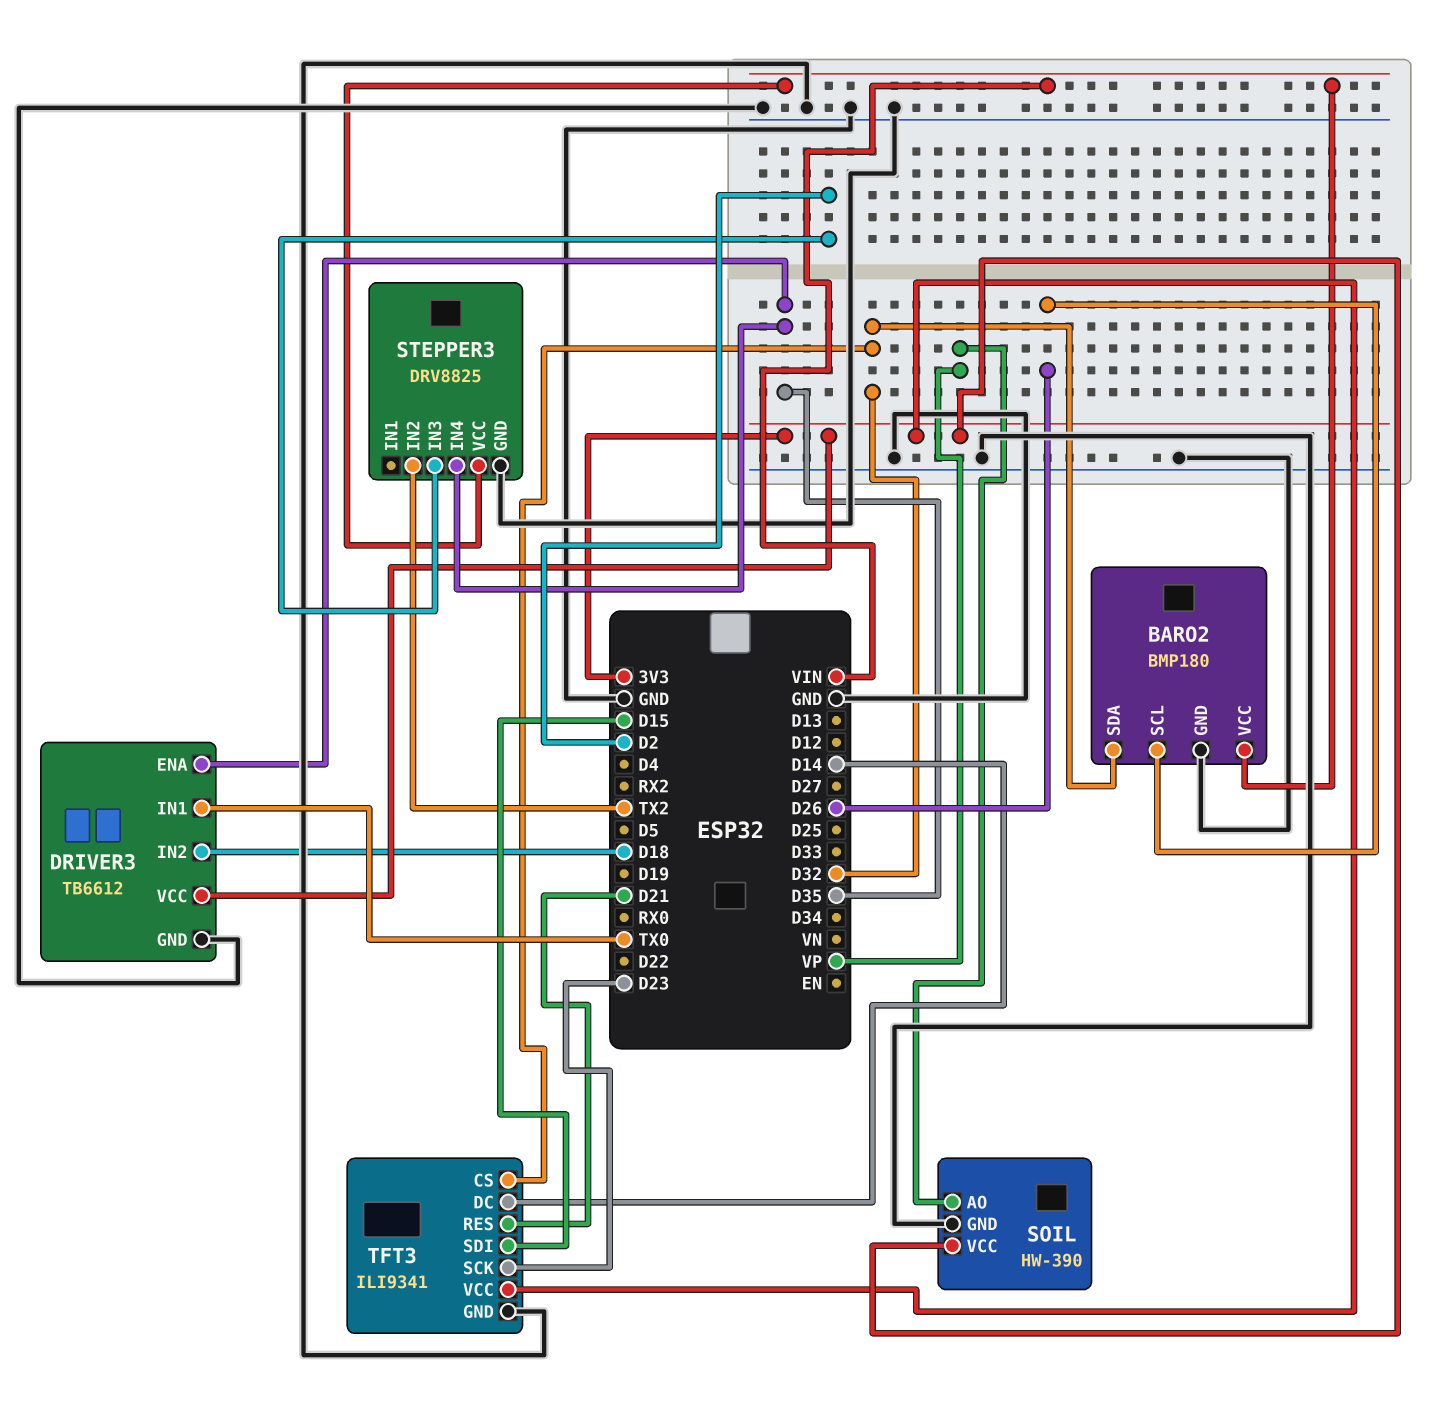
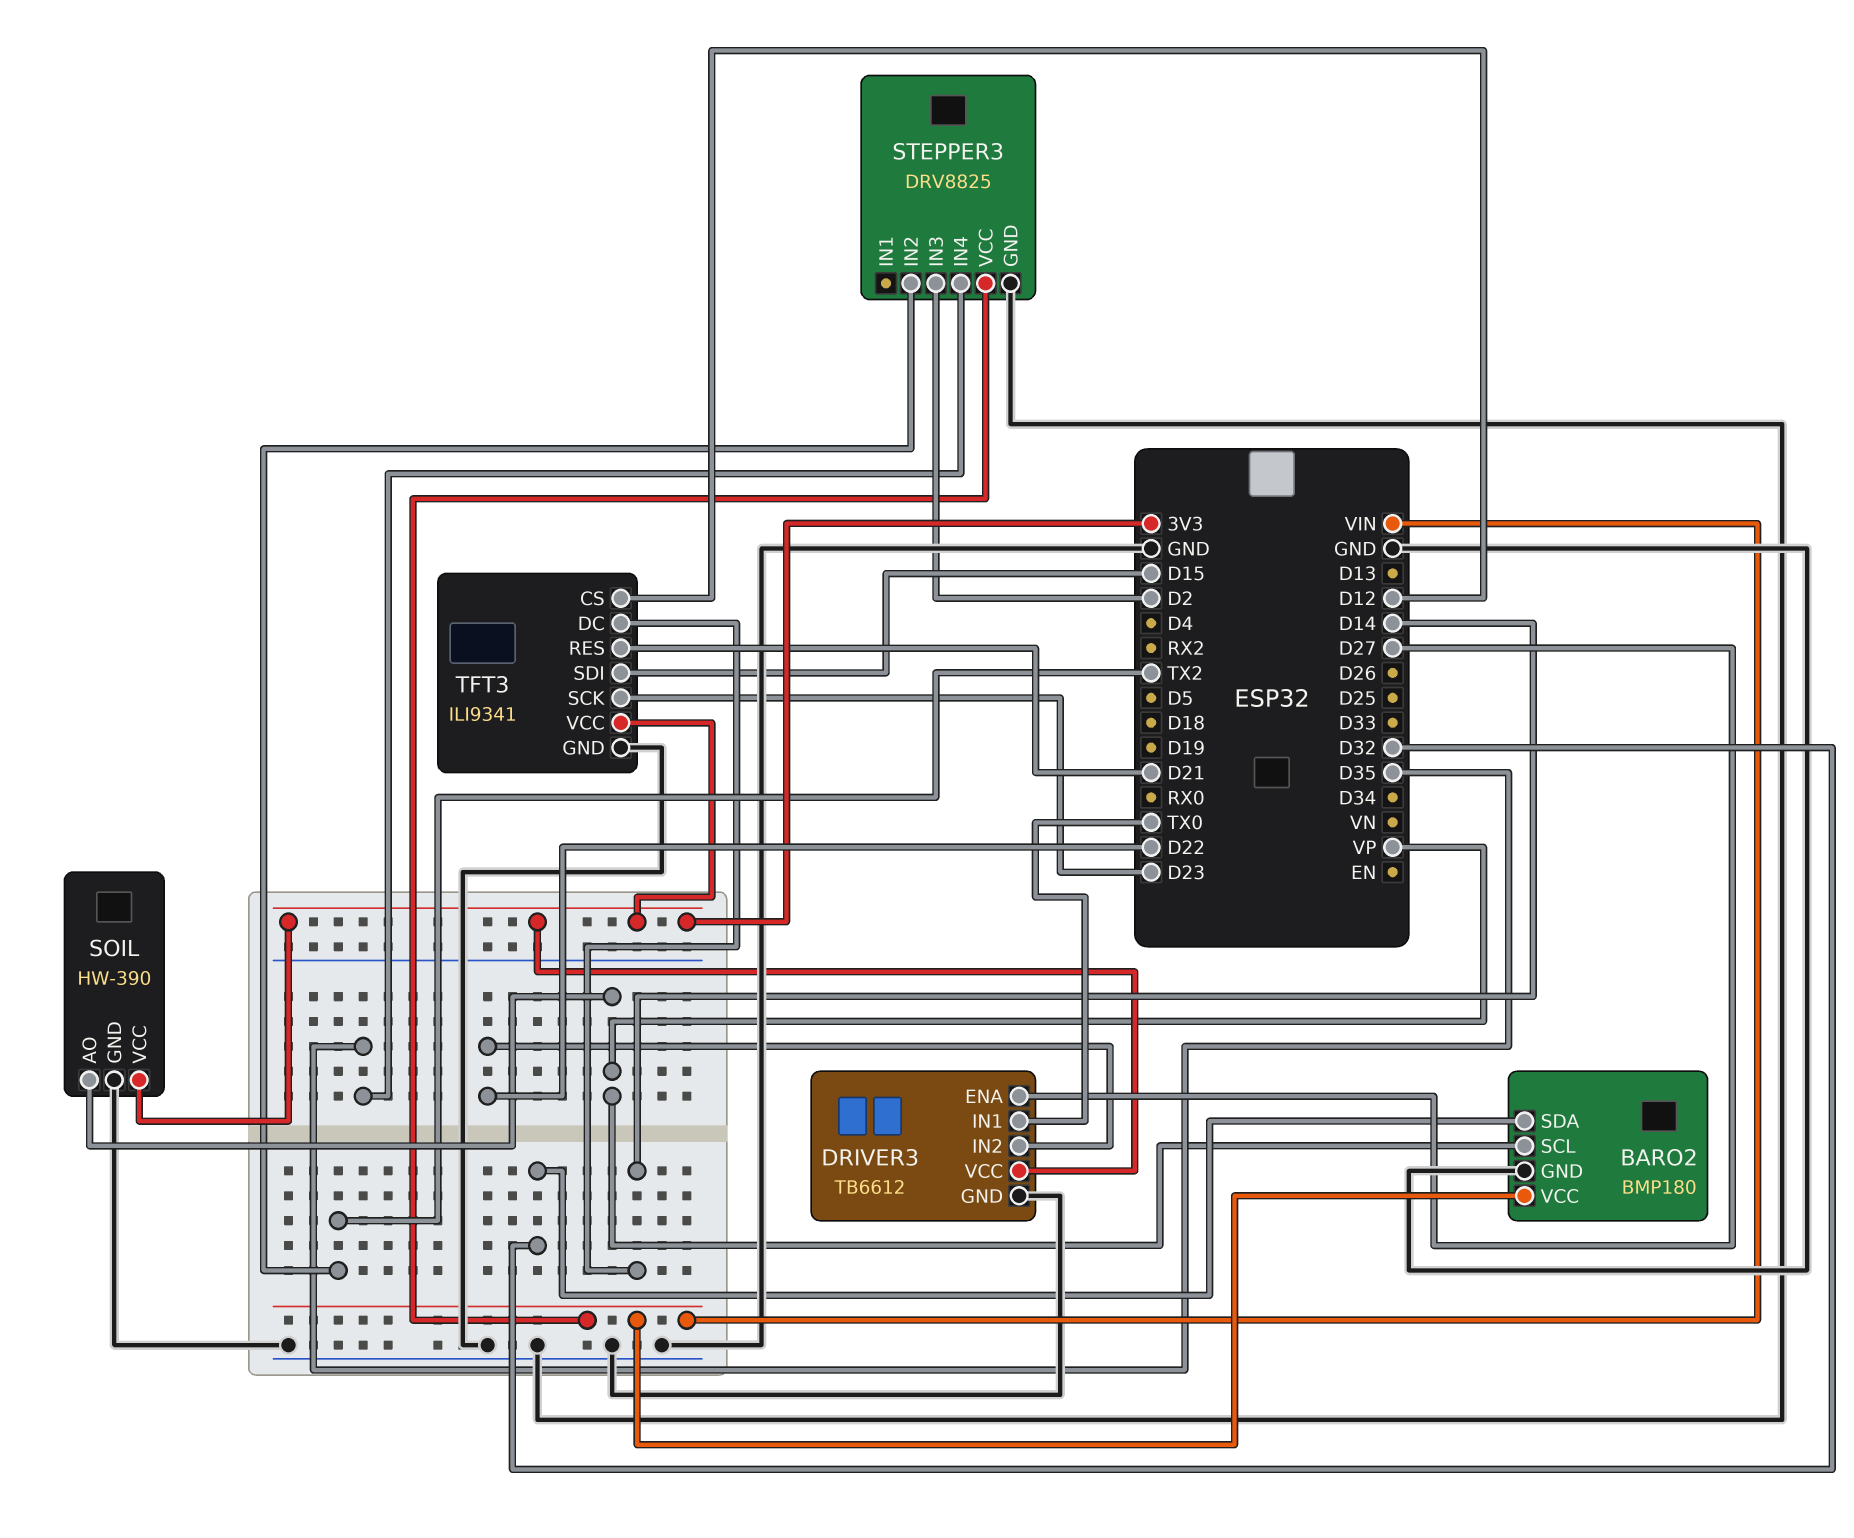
BARO2 pin SCL: D26 -> VP
DRIVER3 pin ENA: D35 -> D27
DRIVER3 pin IN2: D18 -> D22
TFT3 pin CS: D32 -> D12

